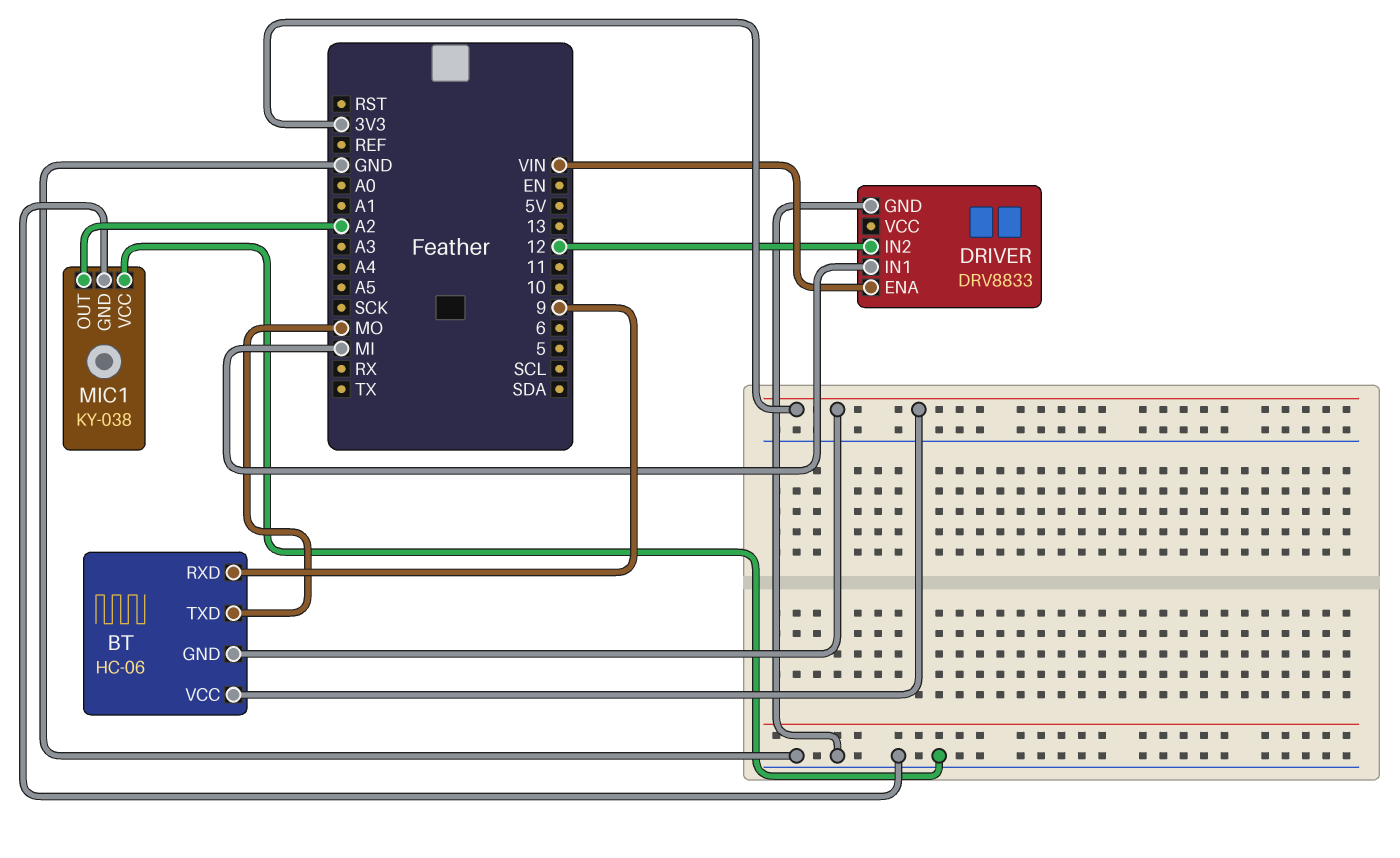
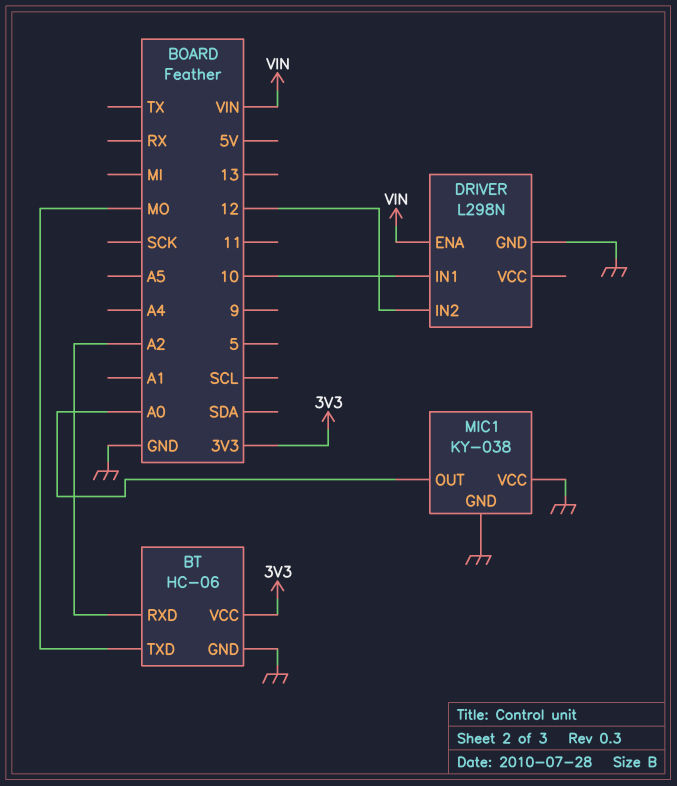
BT pin GND: 3V3 -> GND
BT pin RXD: 9 -> A2
DRIVER: DRV8833 -> L298N
DRIVER pin IN1: MI -> 10
MIC1 pin OUT: A2 -> A0

